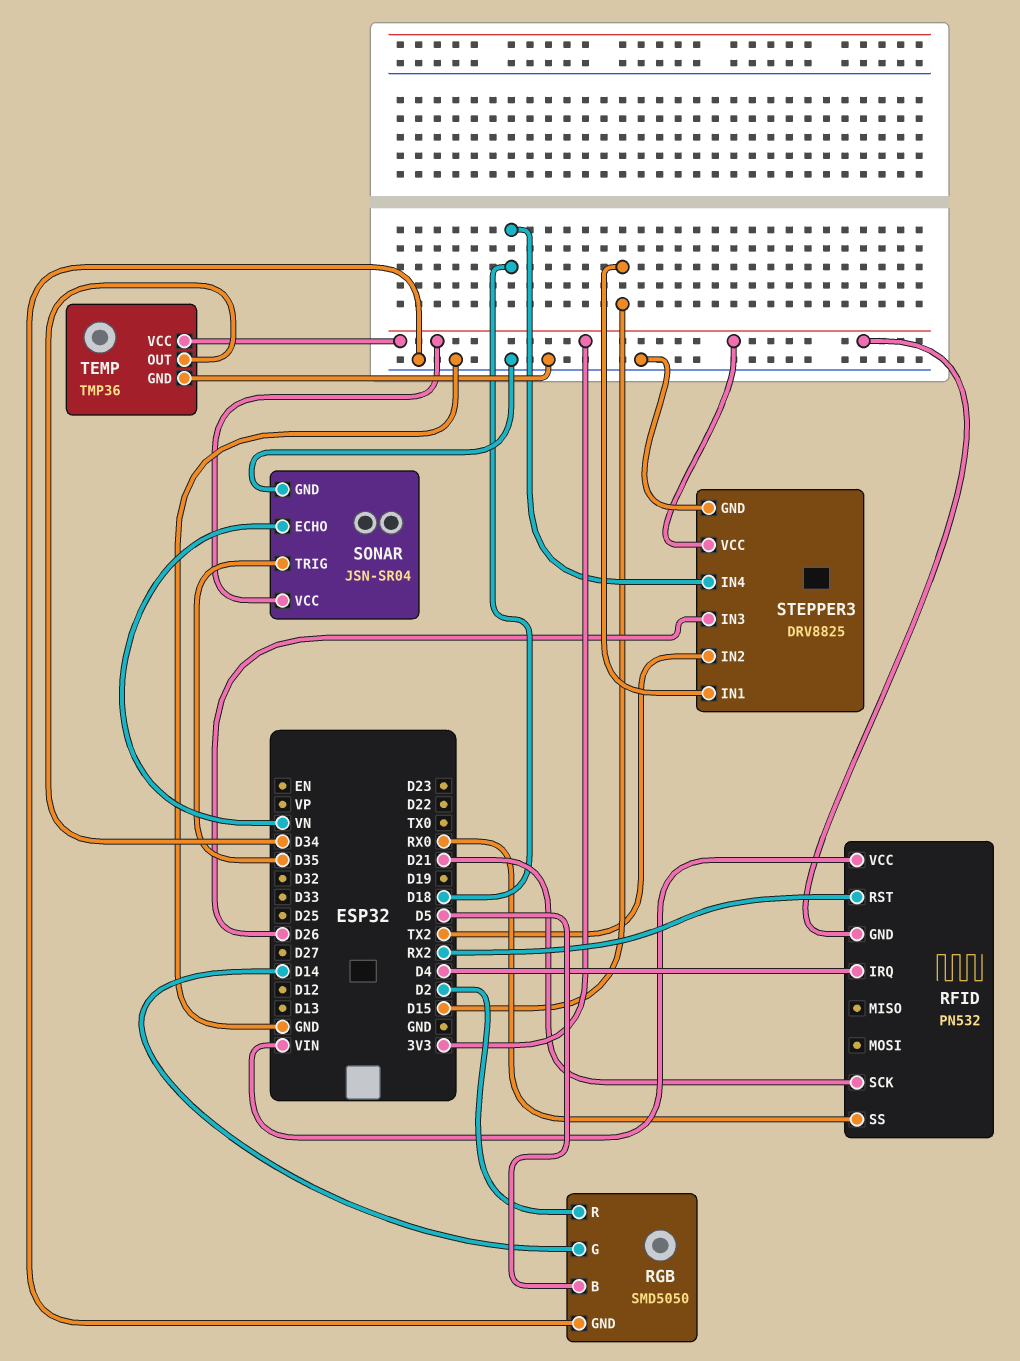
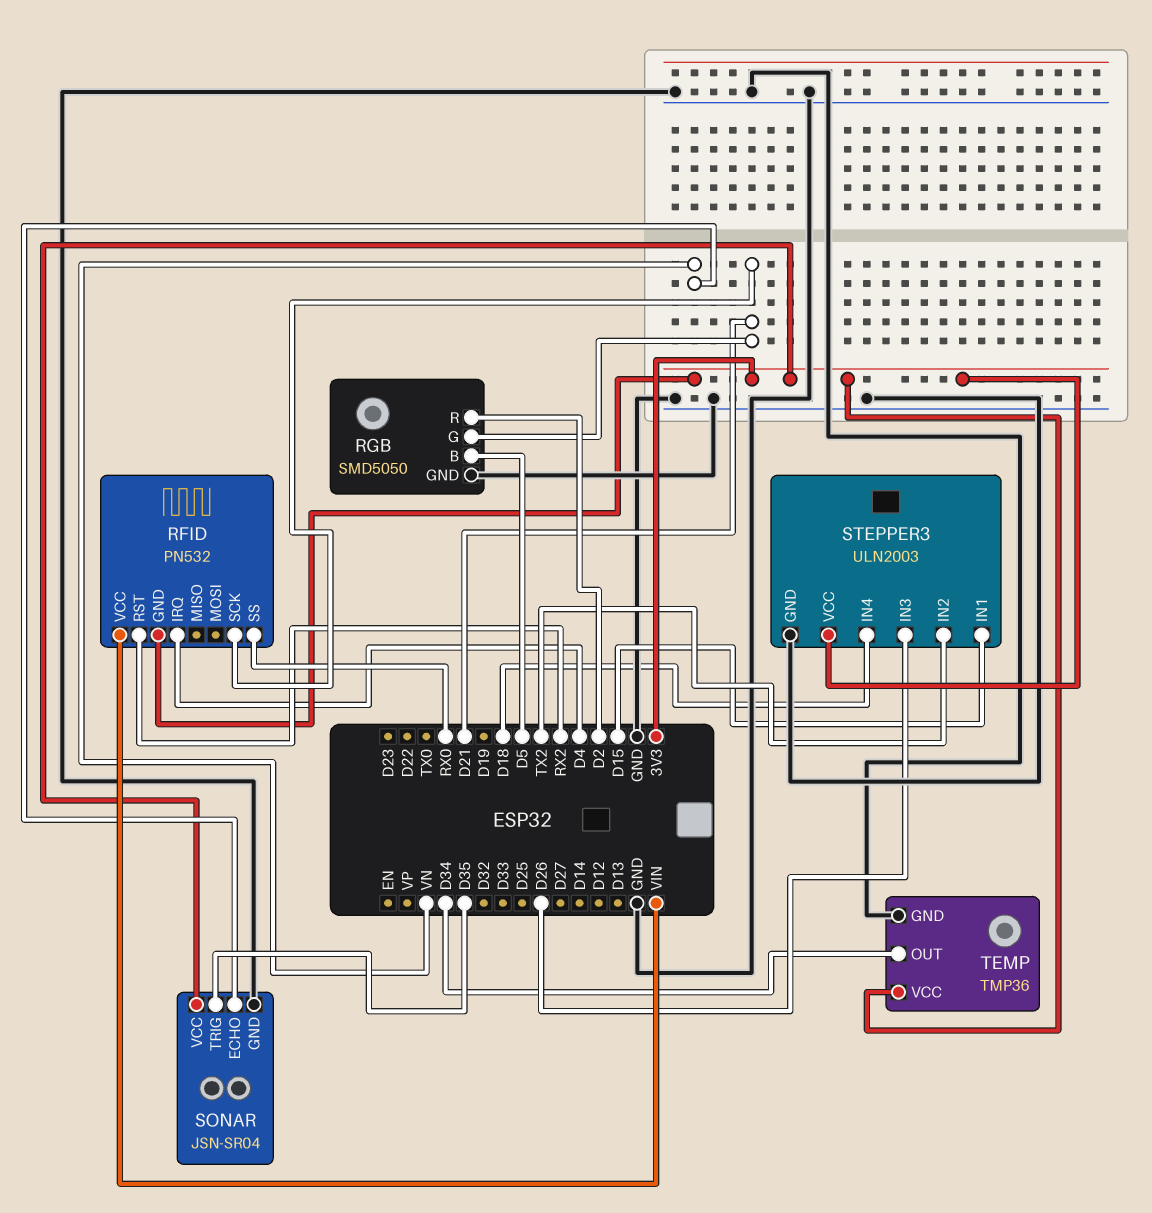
RGB pin G: D14 -> D21
STEPPER3: DRV8825 -> ULN2003

